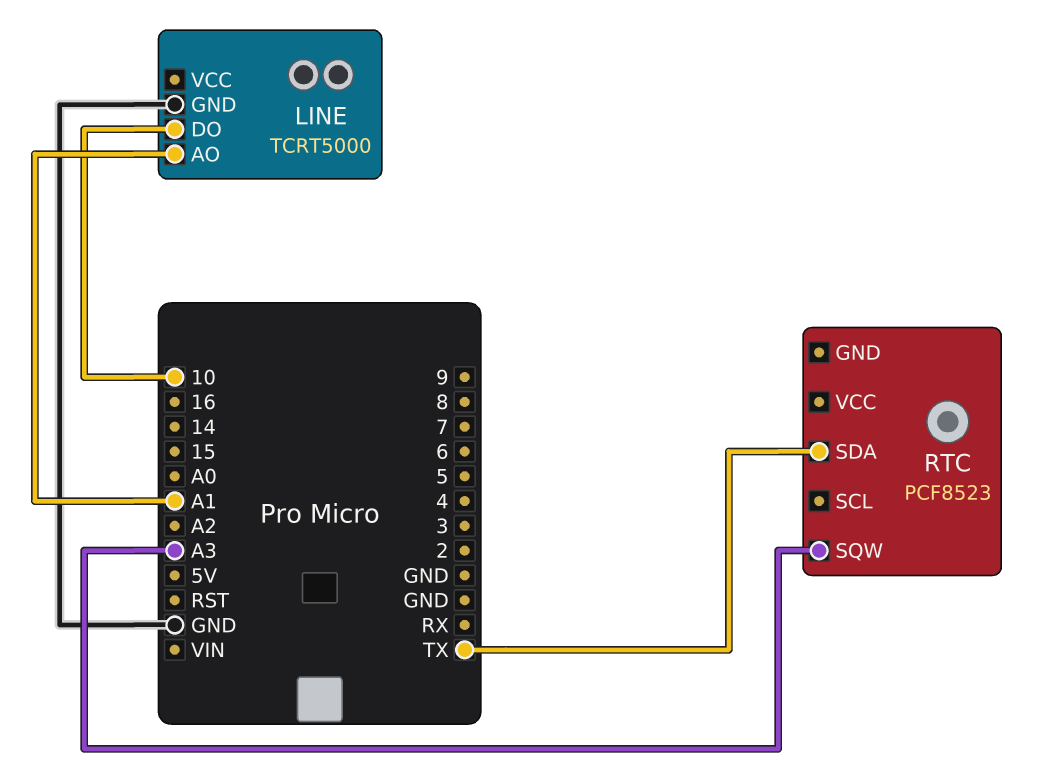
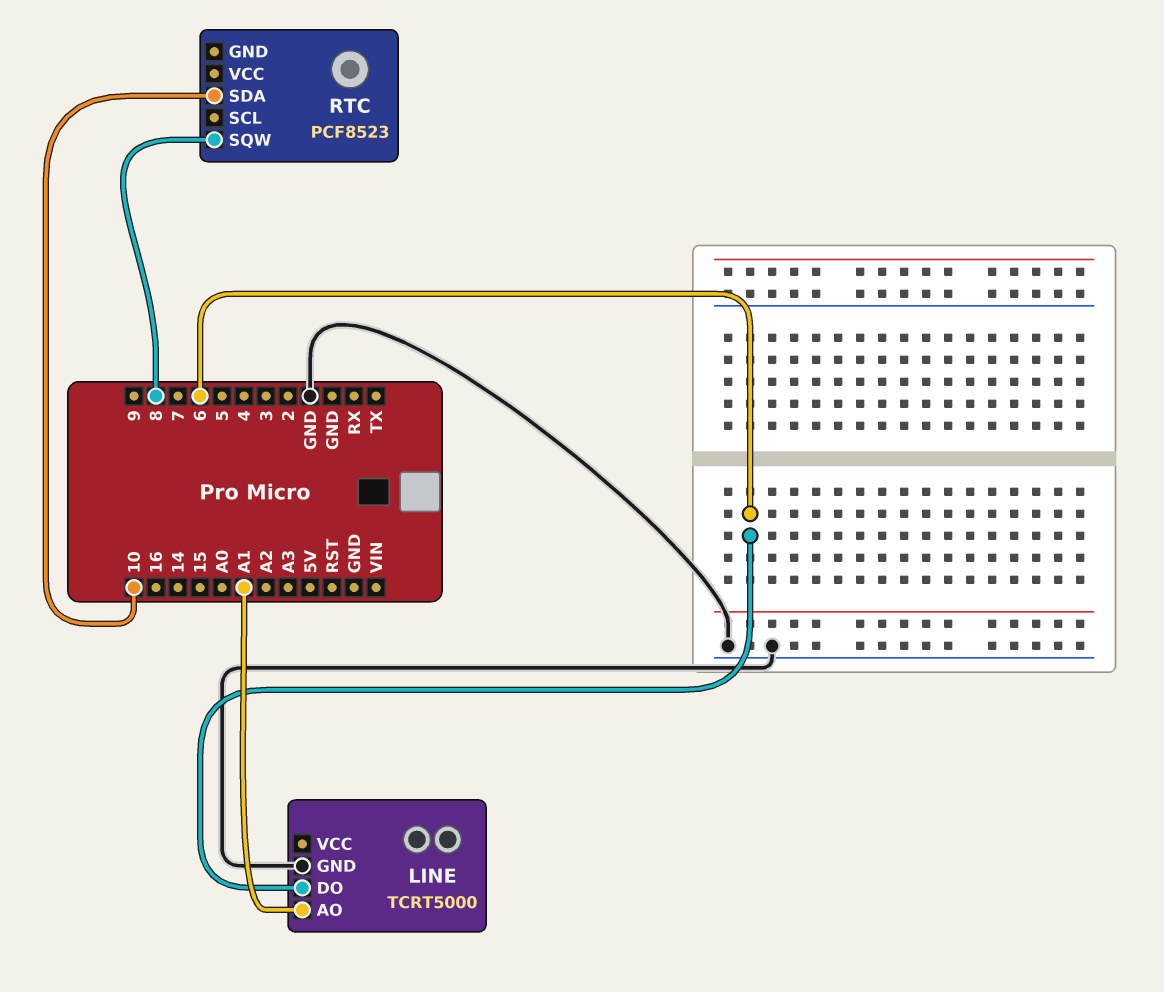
LINE pin DO: 10 -> 6
RTC pin SDA: TX -> 10
RTC pin SQW: A3 -> 8

